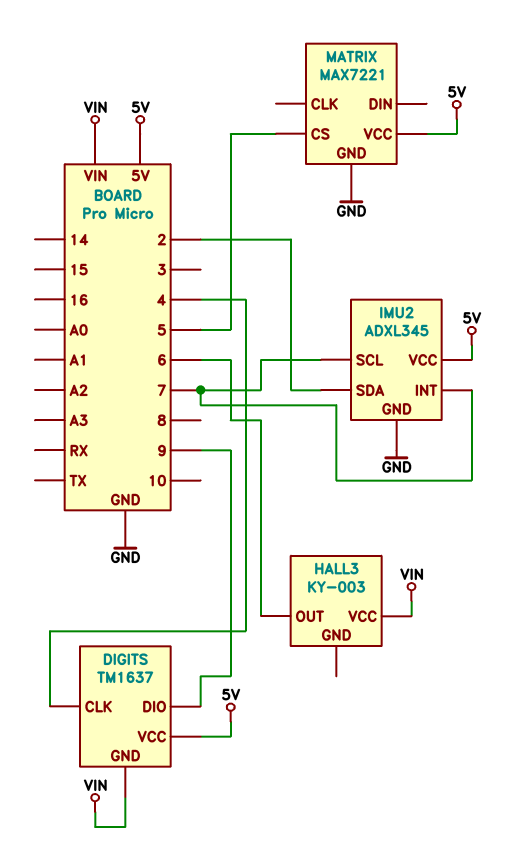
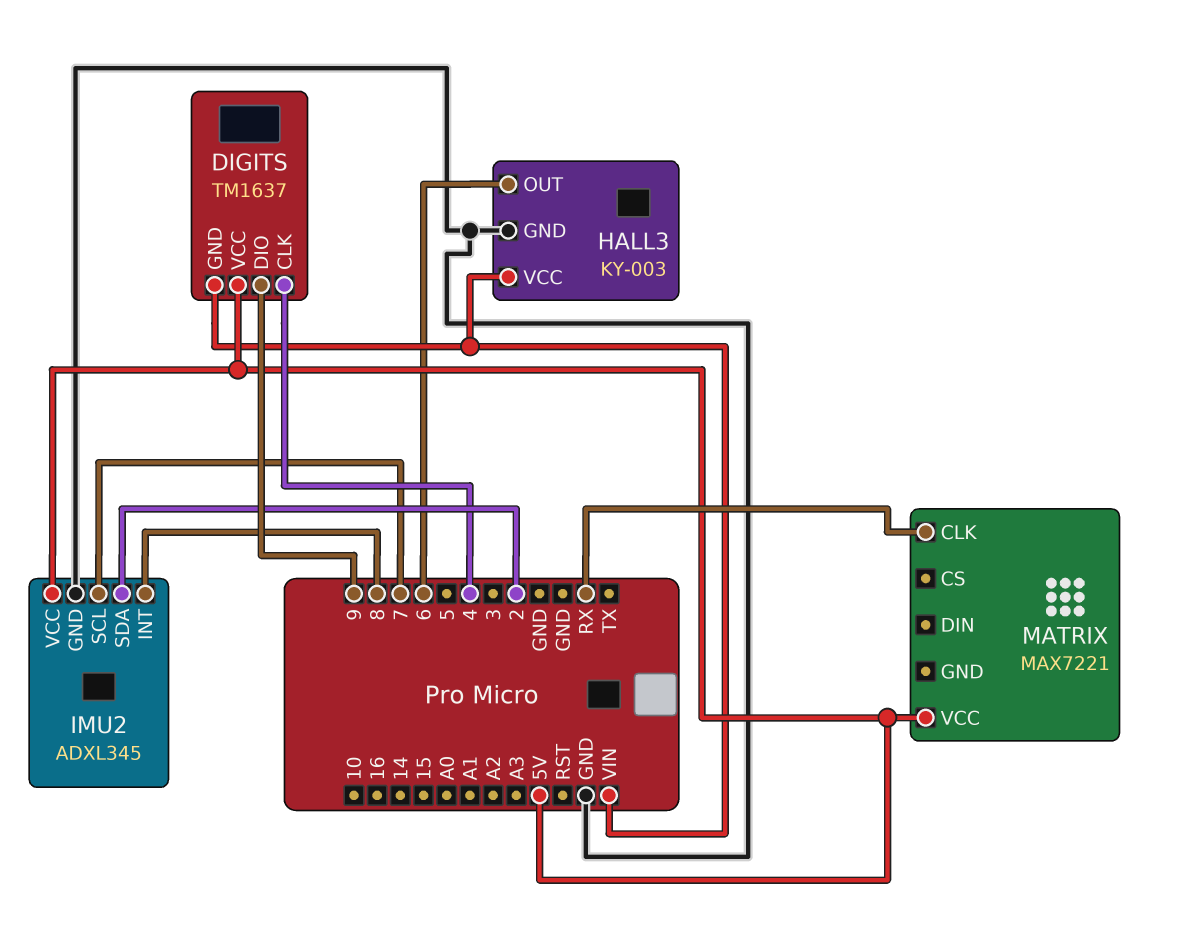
HALL3 pin GND: none -> GND
IMU2 pin INT: 7 -> 8
MATRIX pin CLK: none -> RX
MATRIX pin CS: 5 -> none
MATRIX pin GND: GND -> none

